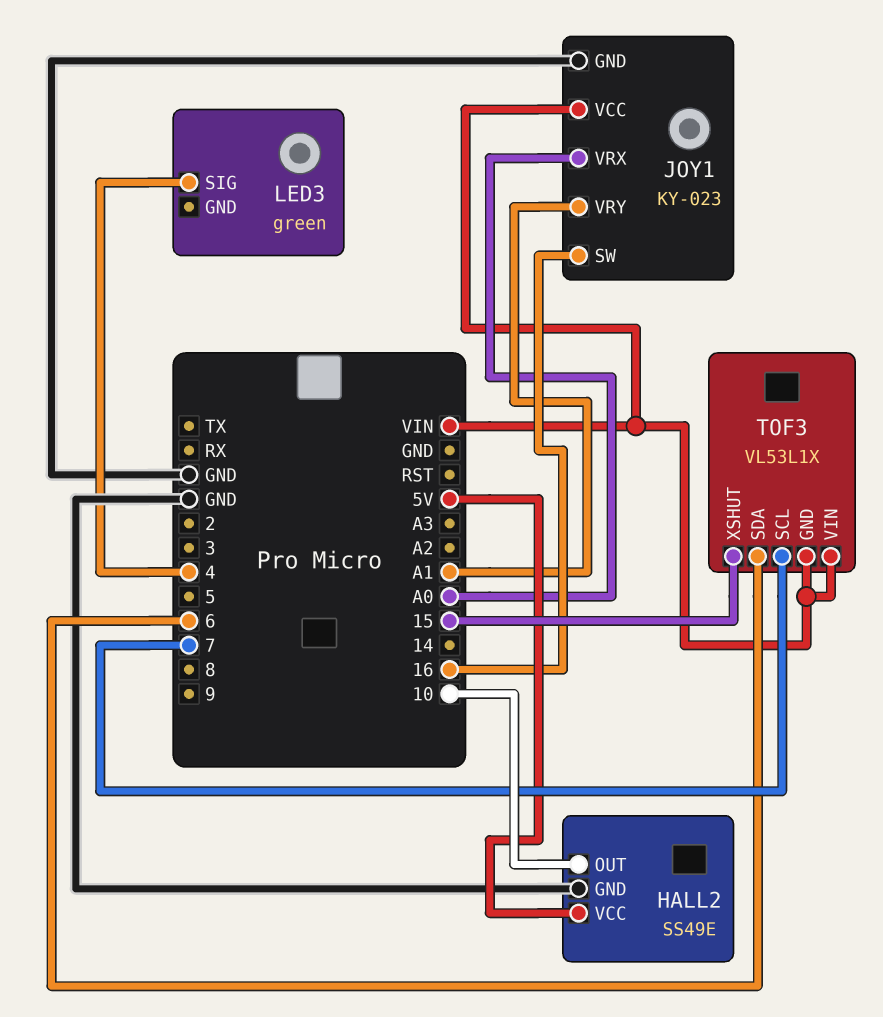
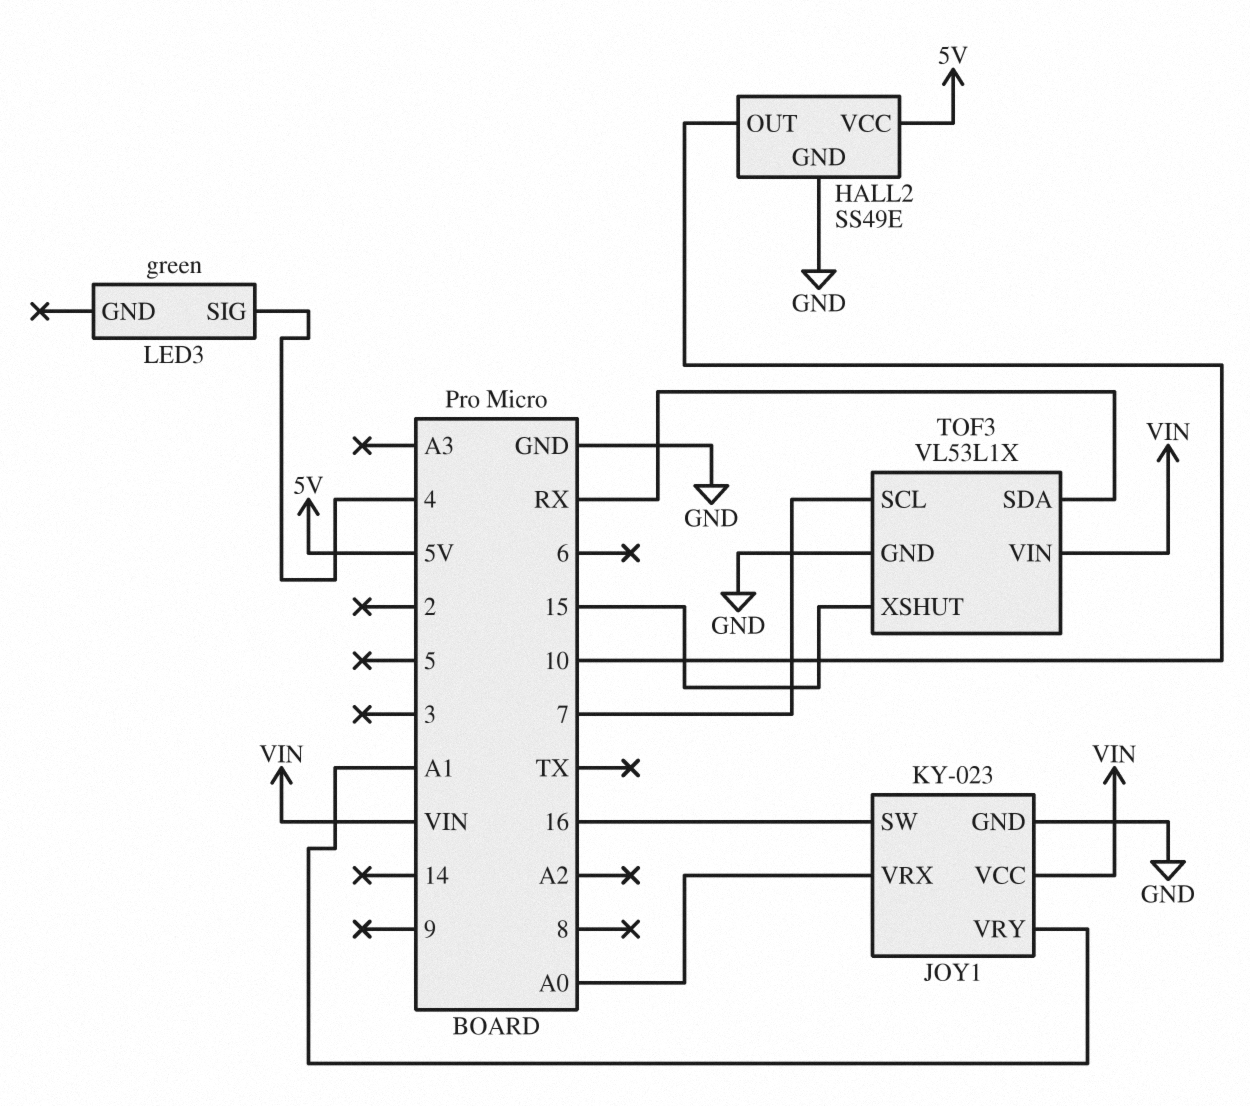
TOF3 pin GND: VIN -> GND
TOF3 pin SDA: 6 -> RX

